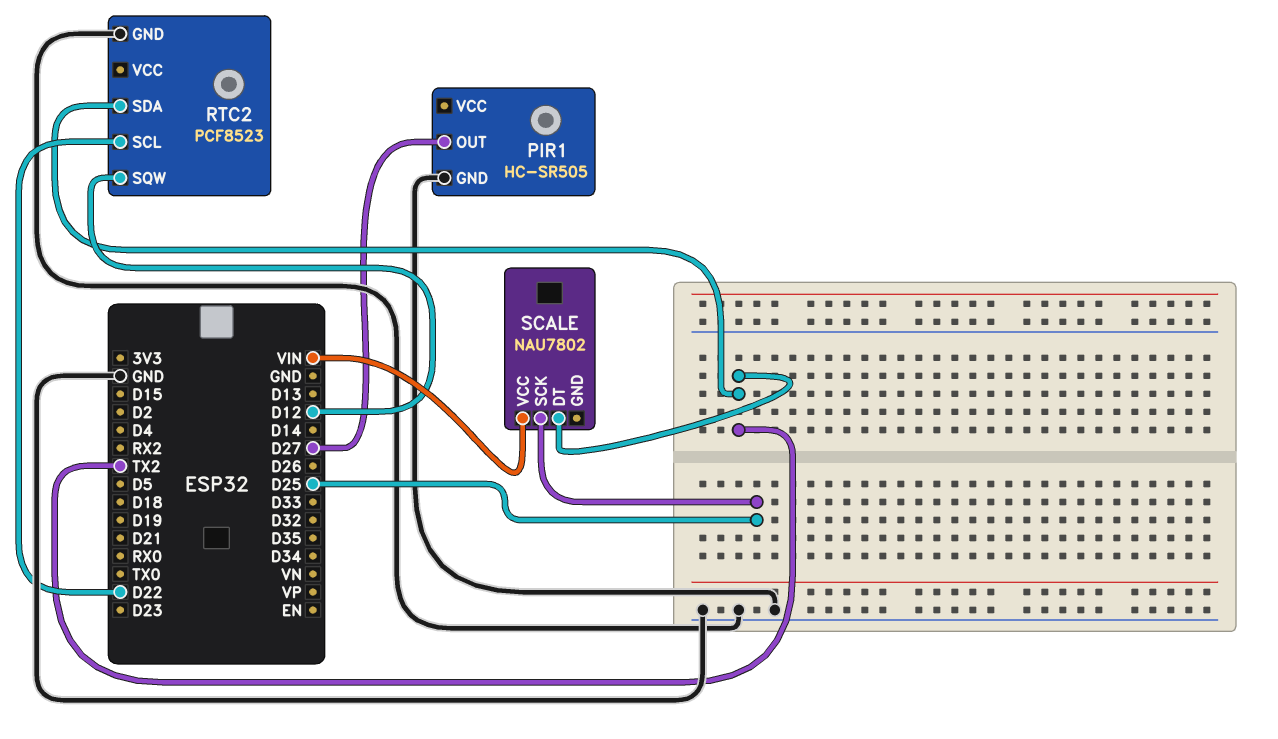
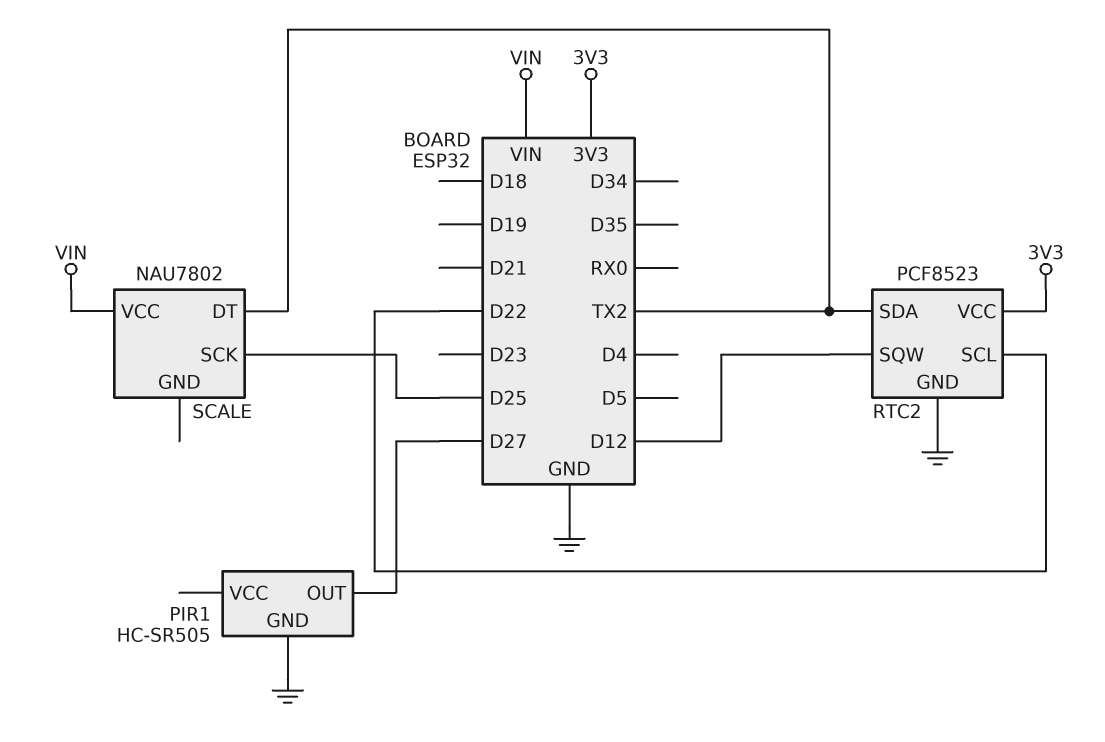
RTC2 pin VCC: none -> 3V3

